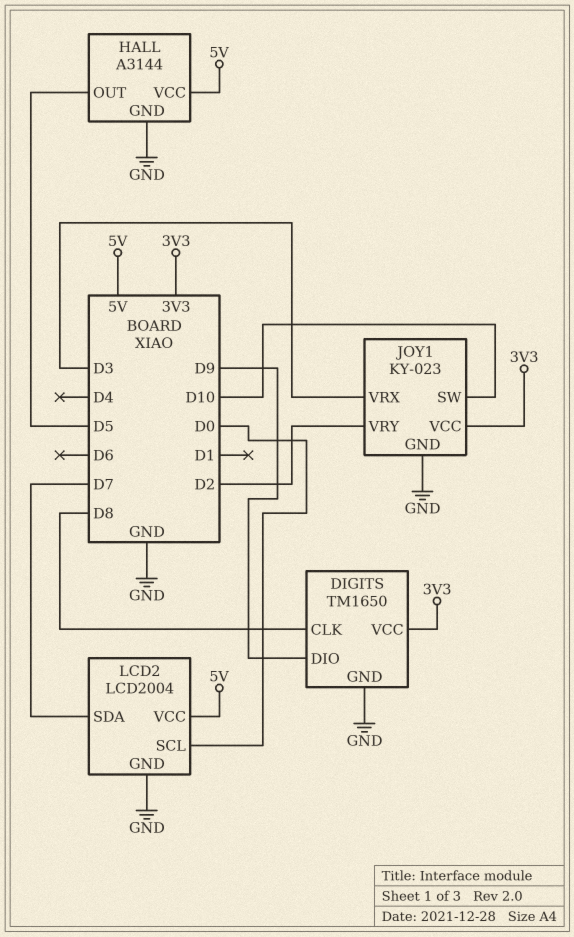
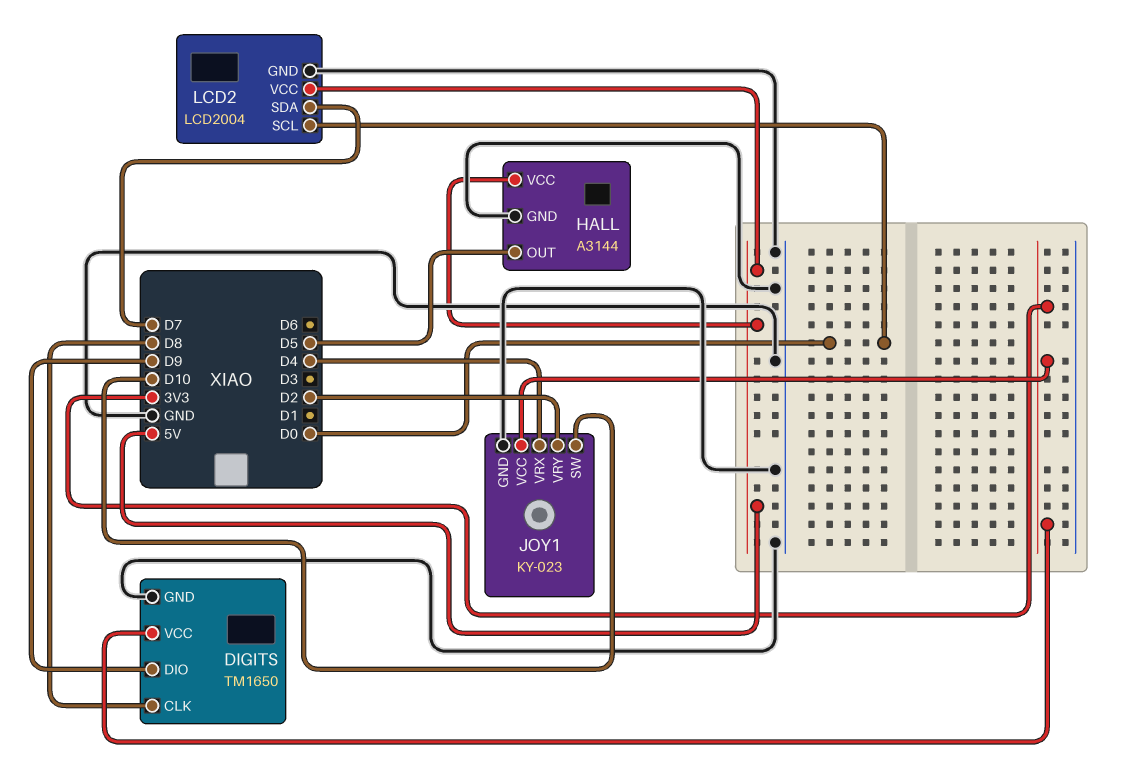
JOY1 pin VRX: D3 -> D4

